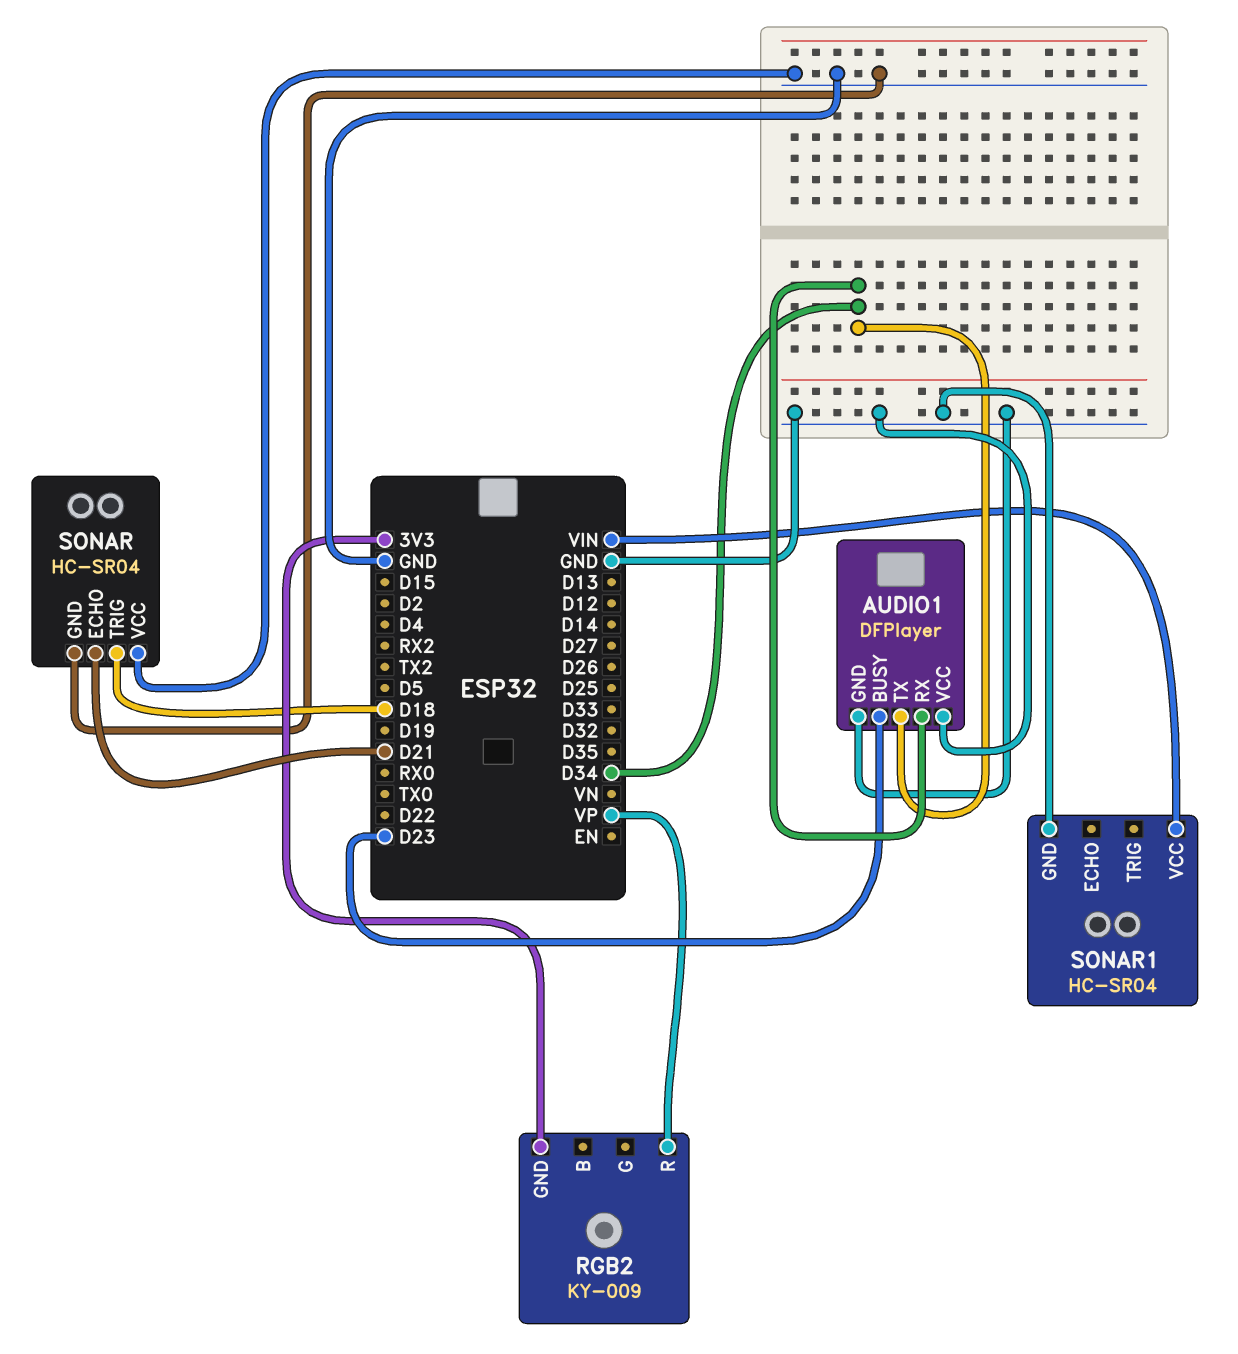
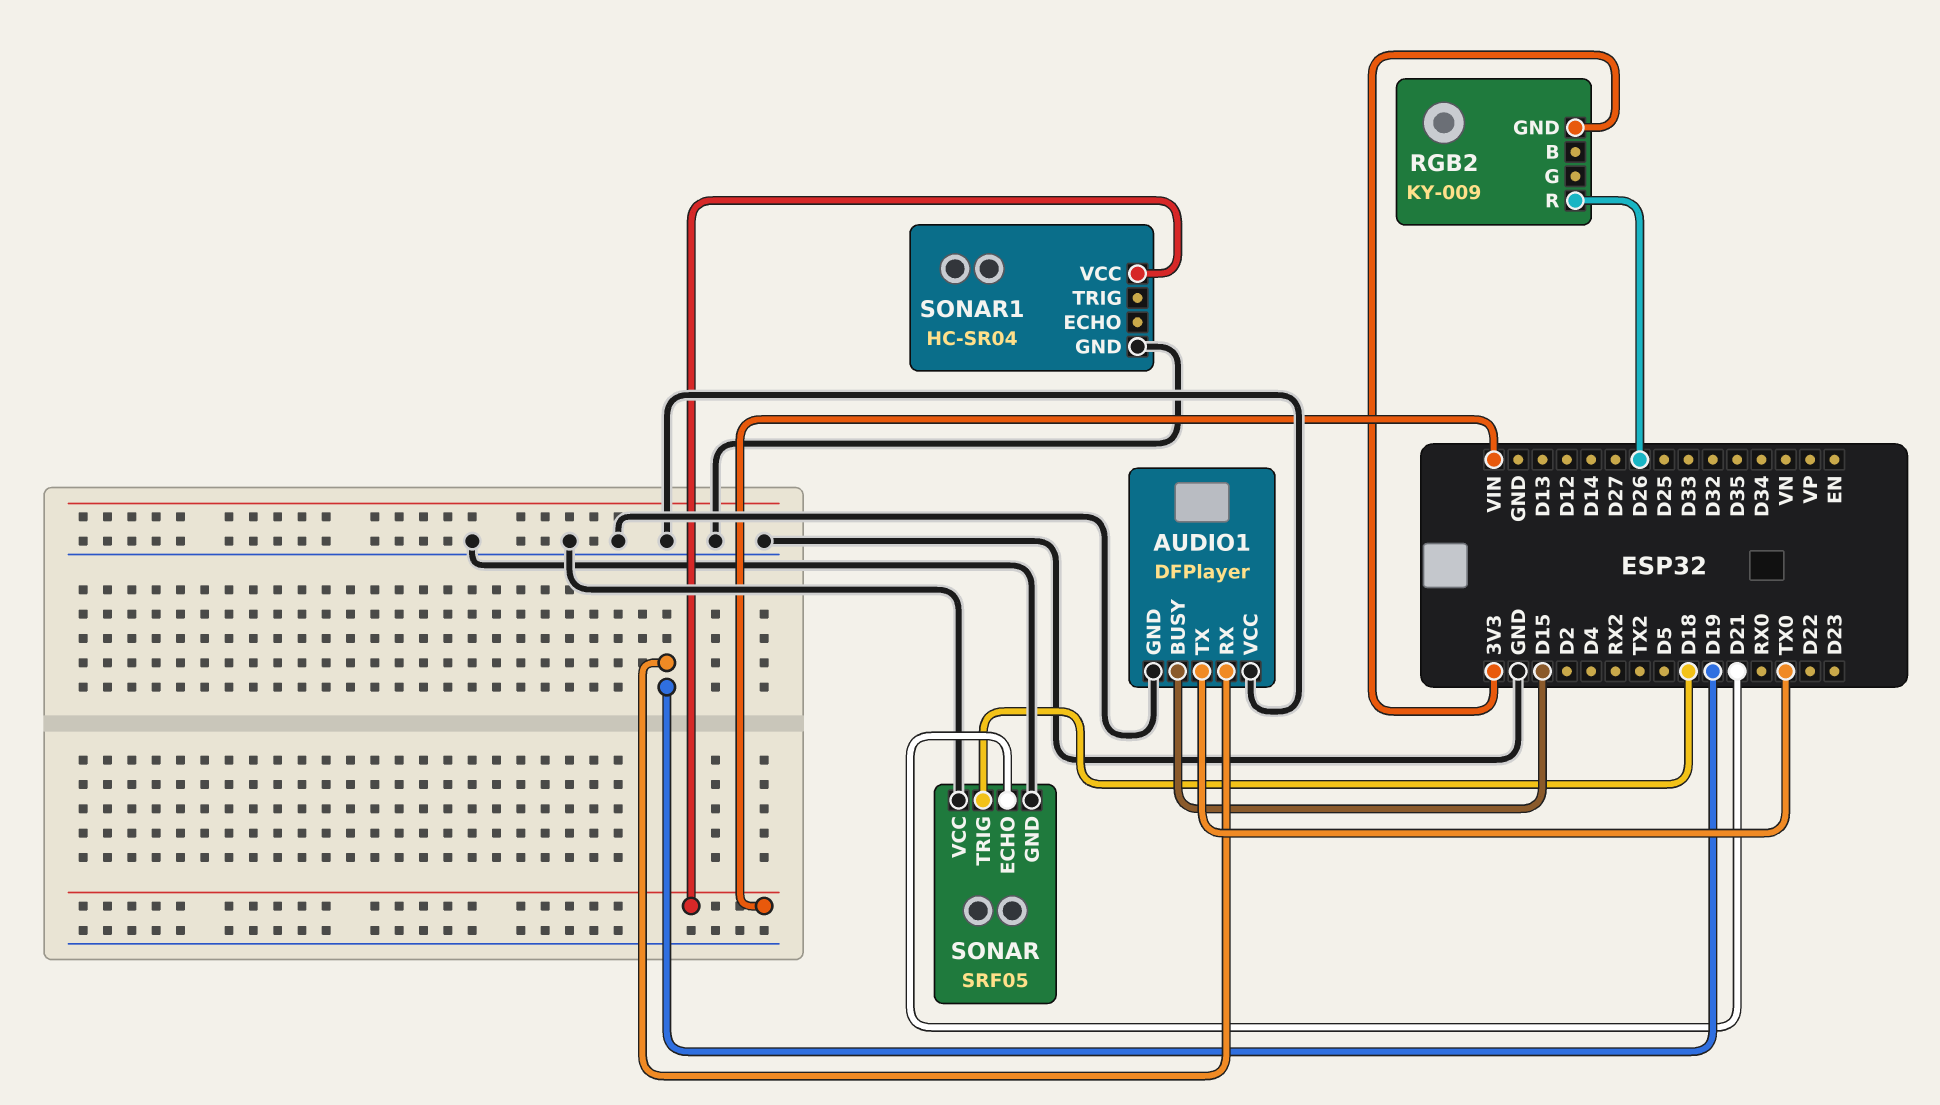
AUDIO1 pin BUSY: D23 -> D15
AUDIO1 pin RX: D34 -> D19
AUDIO1 pin TX: D34 -> TX0
RGB2 pin R: VP -> D26
SONAR: HC-SR04 -> SRF05

